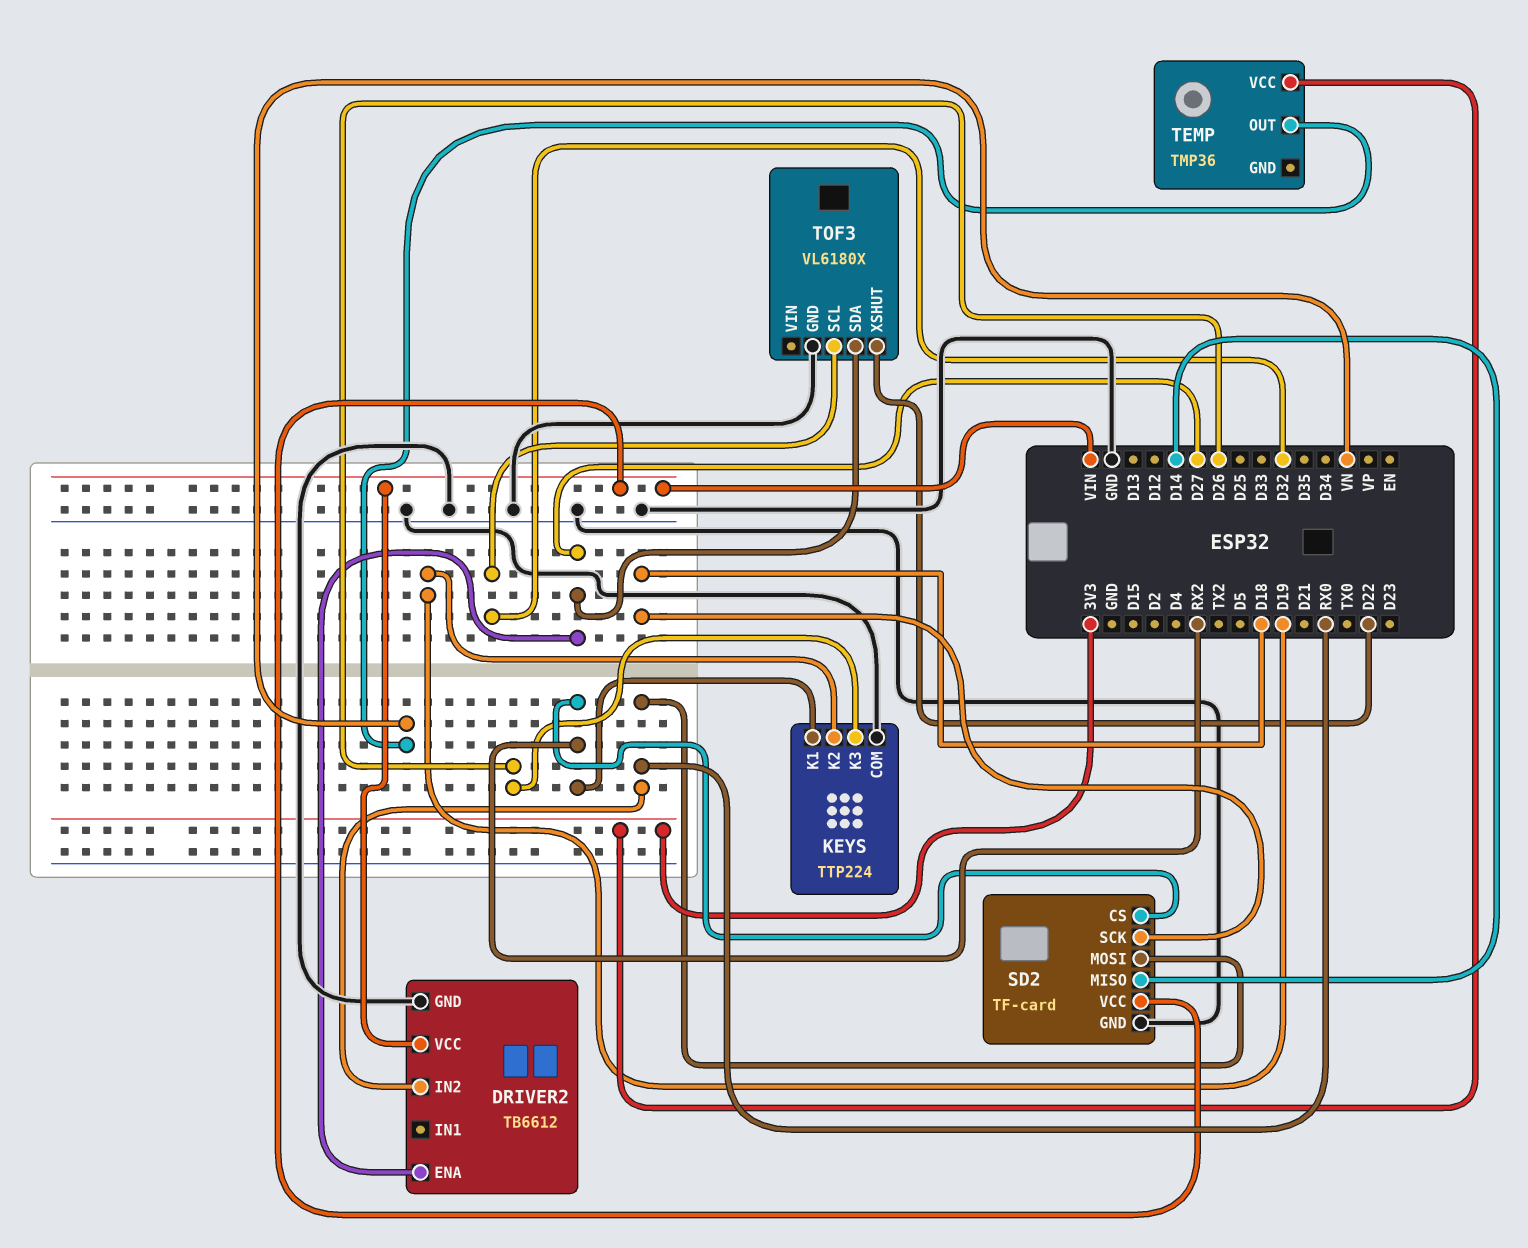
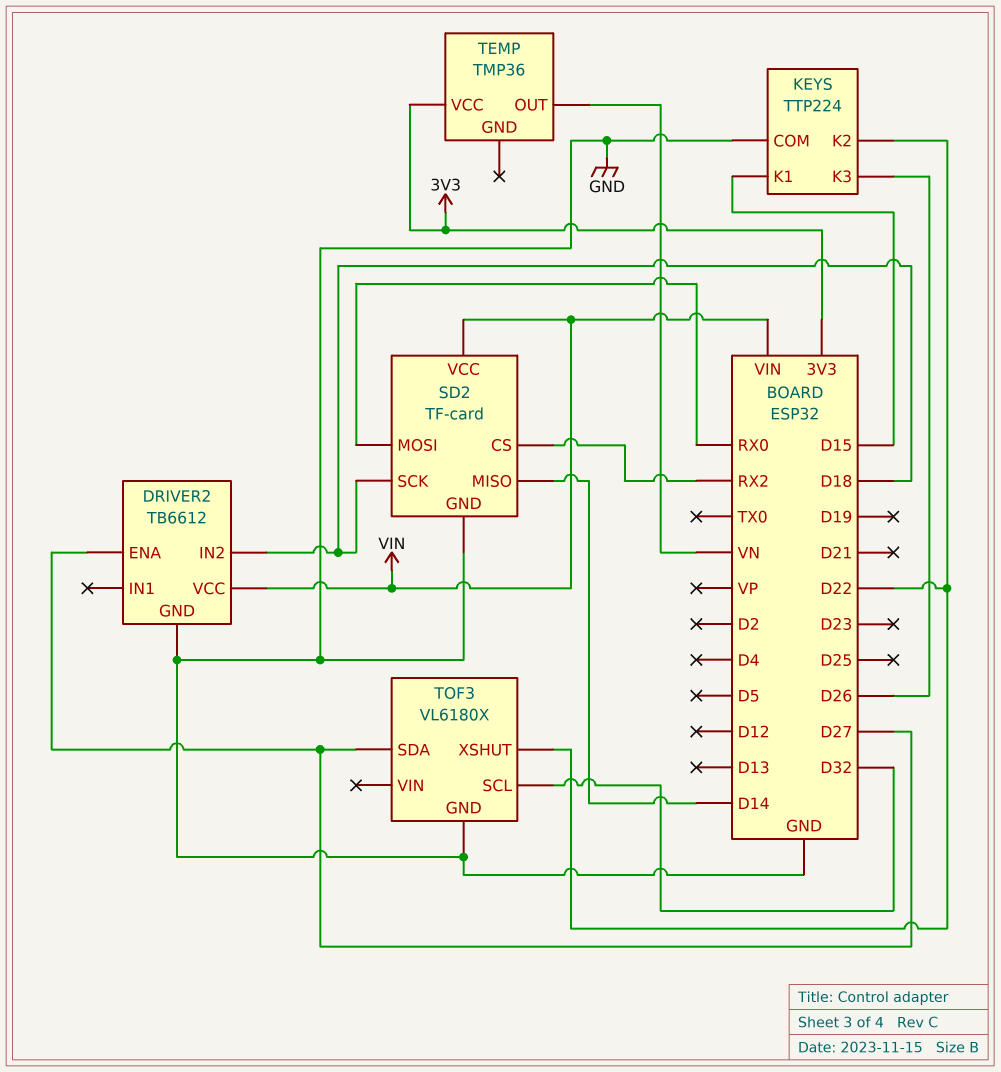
DRIVER2 pin IN2: RX0 -> D18
KEYS pin K1: RX2 -> D15
KEYS pin K2: D19 -> D22

